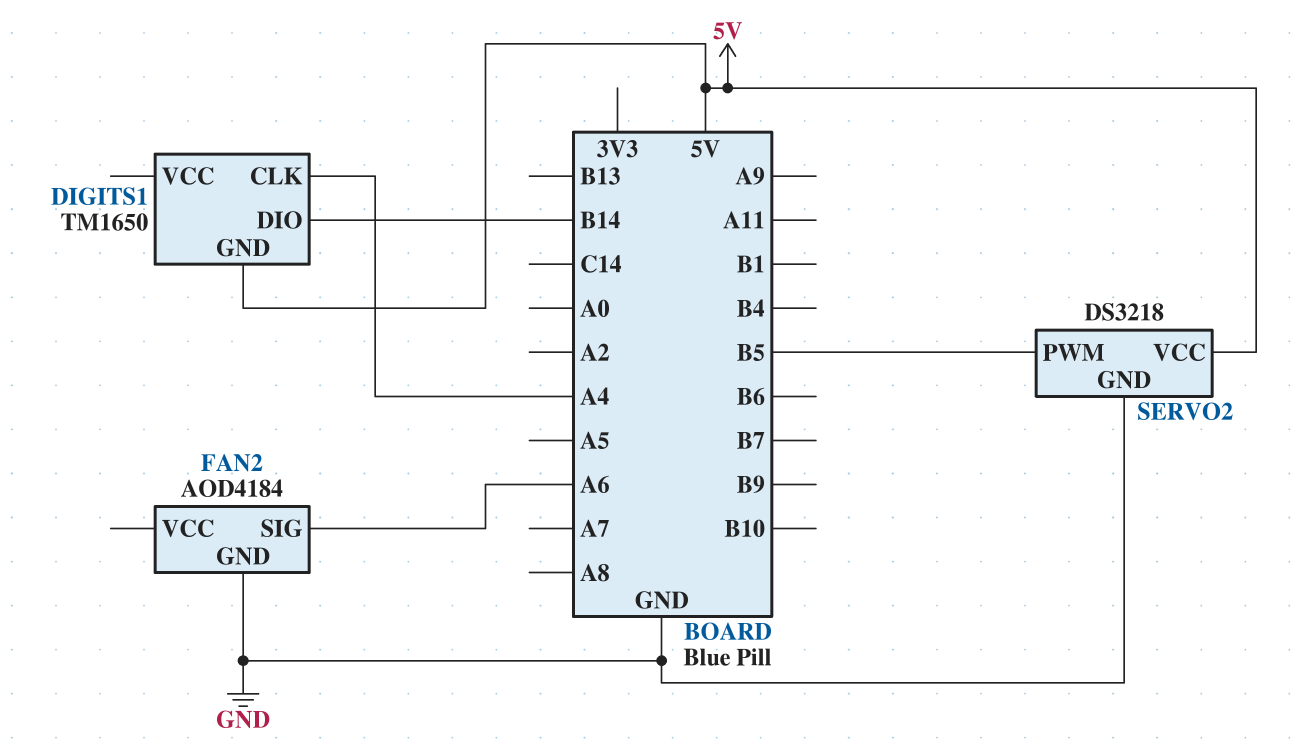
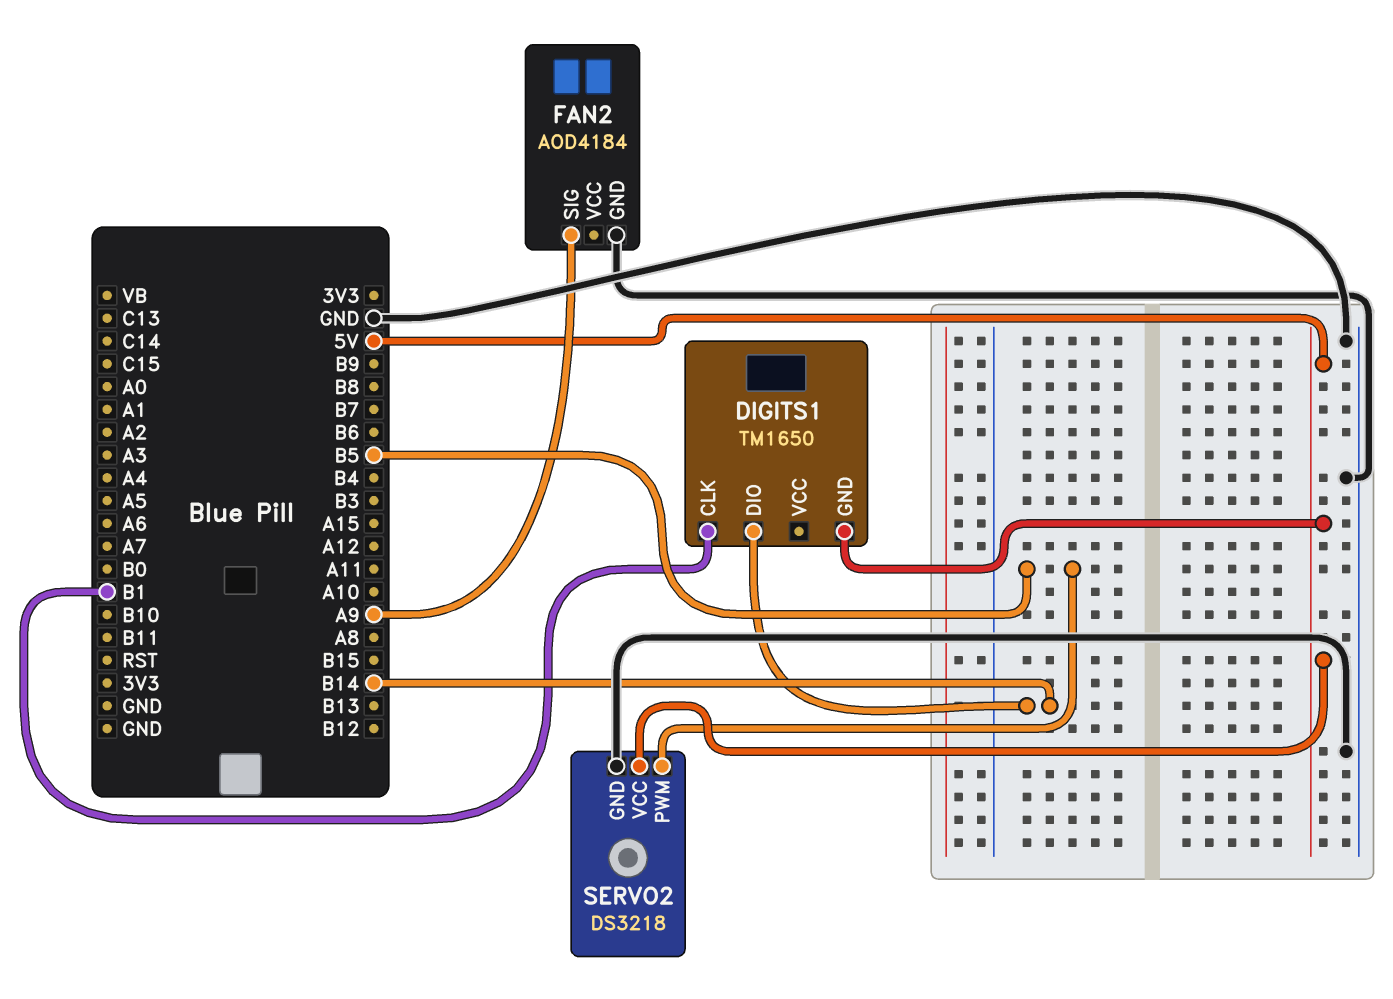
DIGITS1 pin CLK: A4 -> B1
FAN2 pin SIG: A6 -> A9

